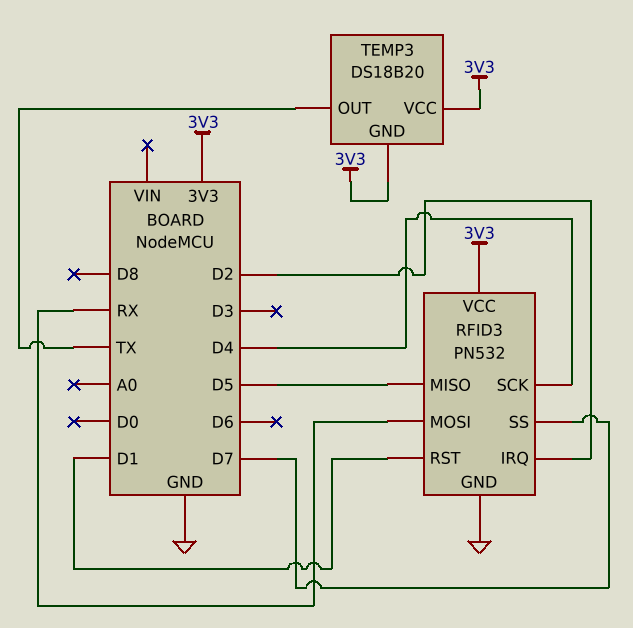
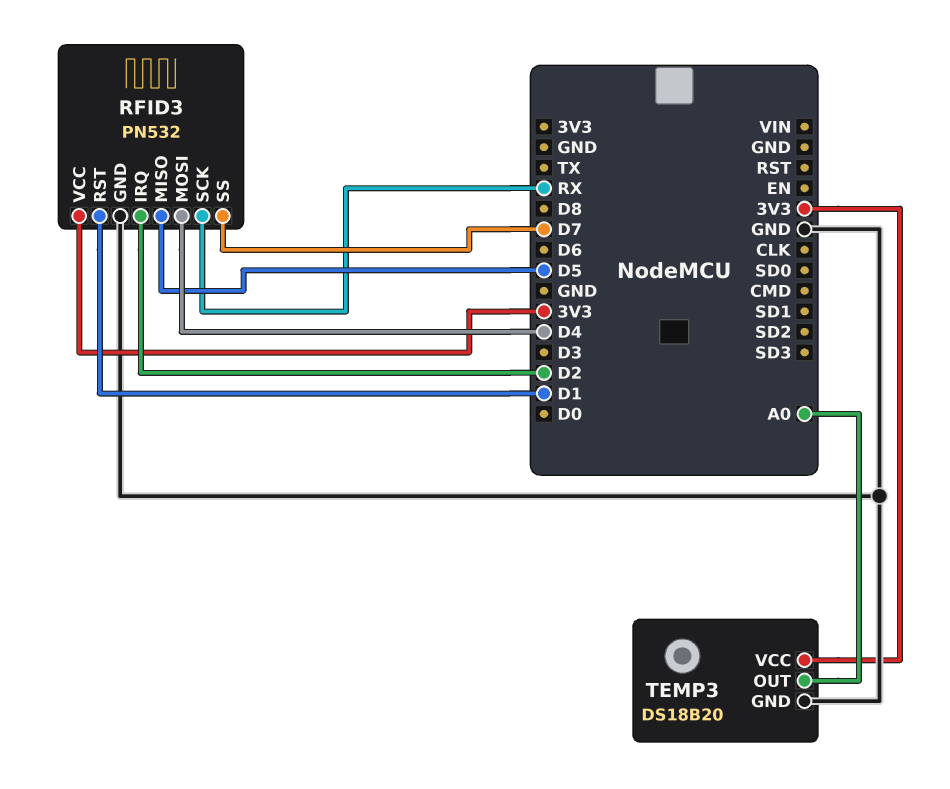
RFID3 pin MOSI: RX -> D4
RFID3 pin SCK: D4 -> RX
TEMP3 pin GND: 3V3 -> GND
TEMP3 pin OUT: TX -> A0

